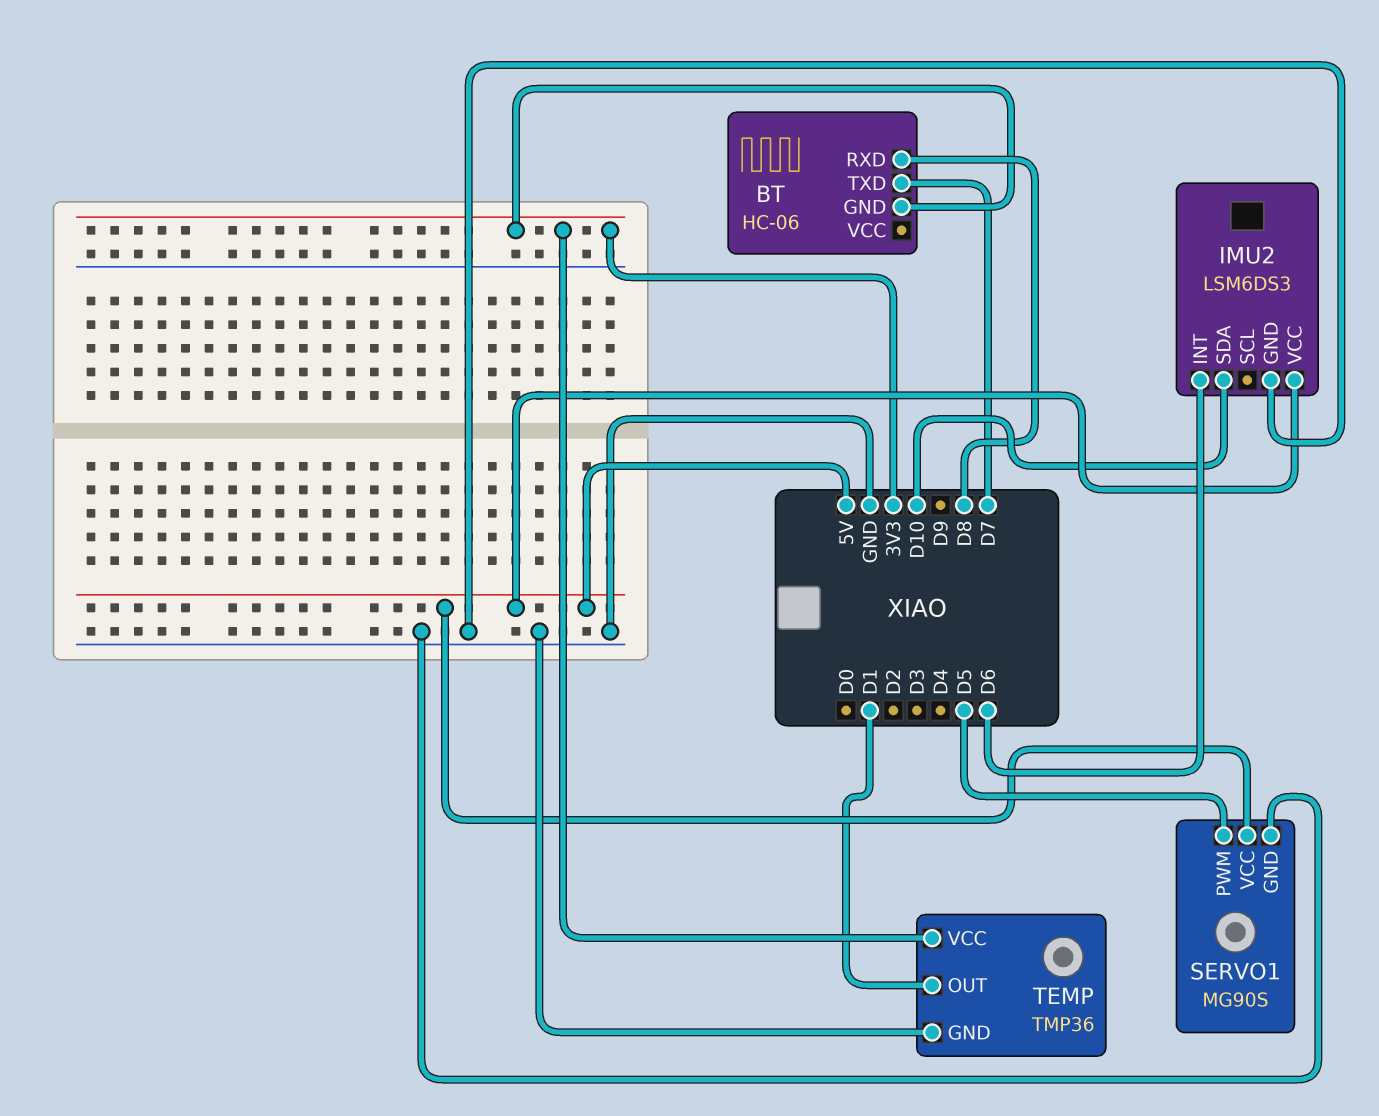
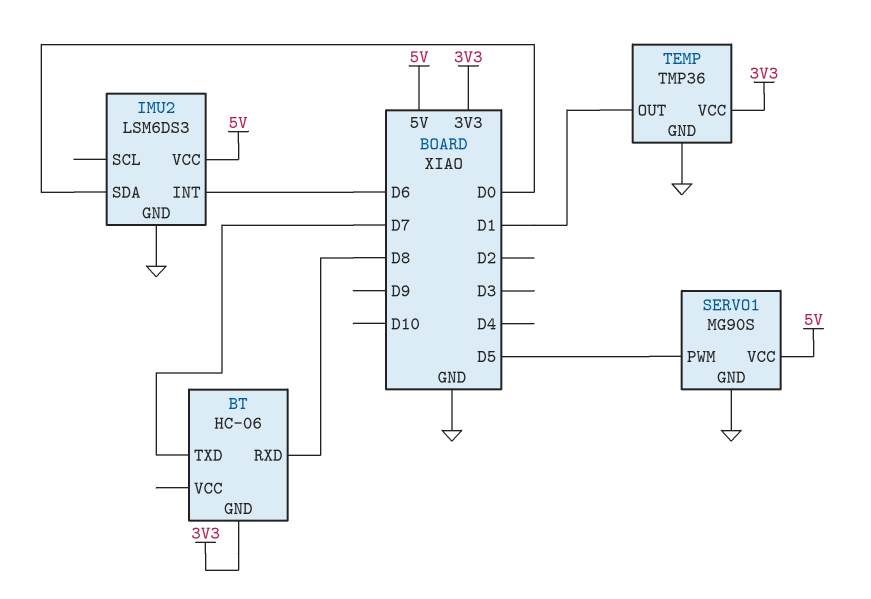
IMU2 pin SDA: D10 -> D0

